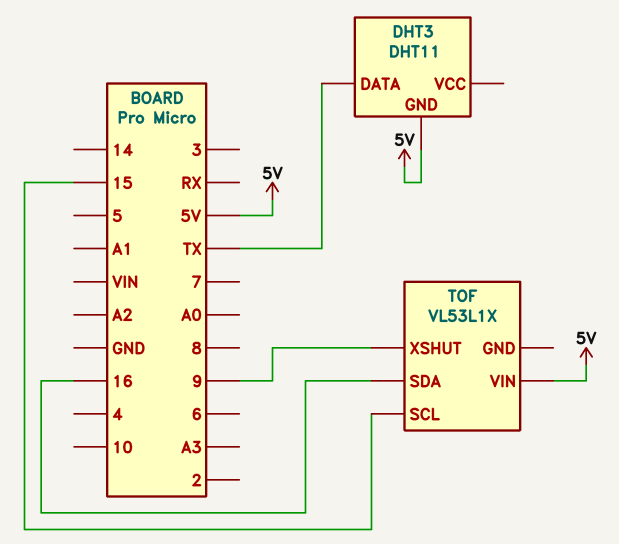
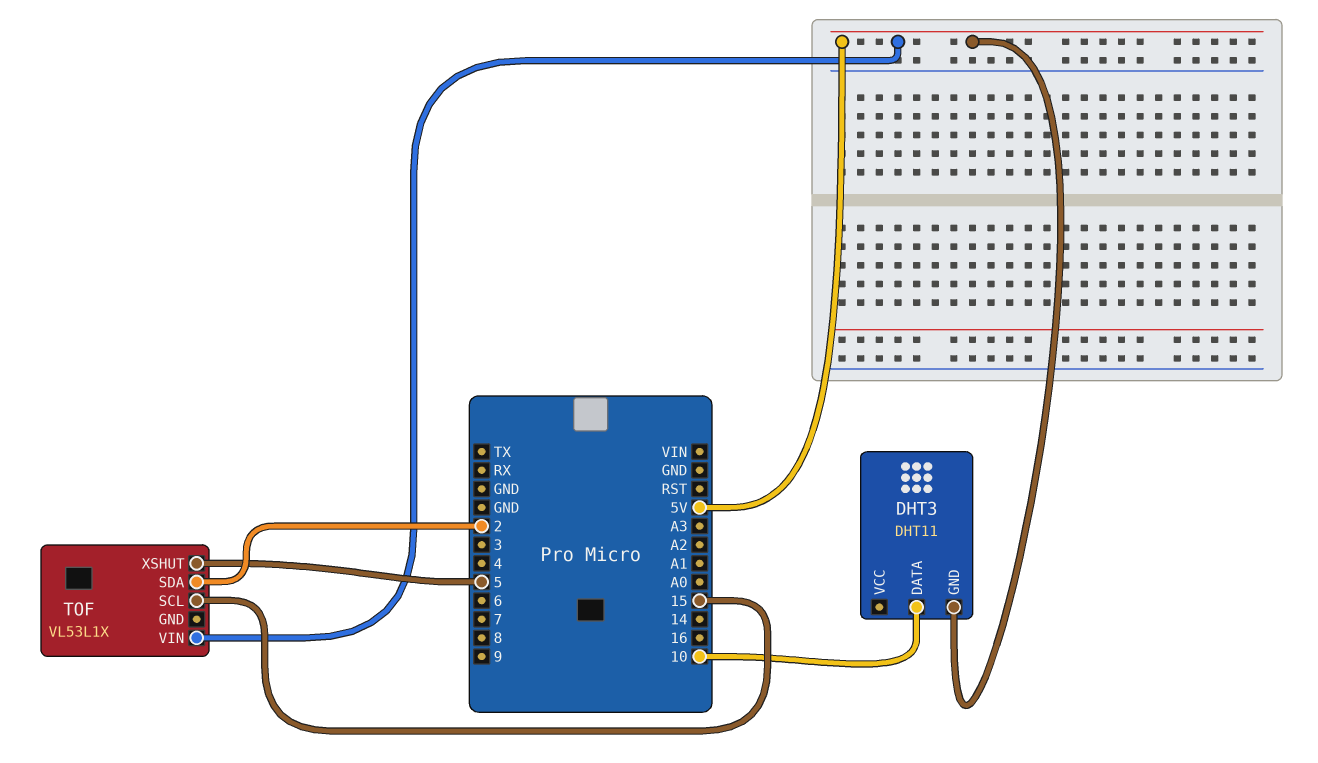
DHT3 pin DATA: TX -> 10
TOF pin SDA: 16 -> 2
TOF pin XSHUT: 9 -> 5

